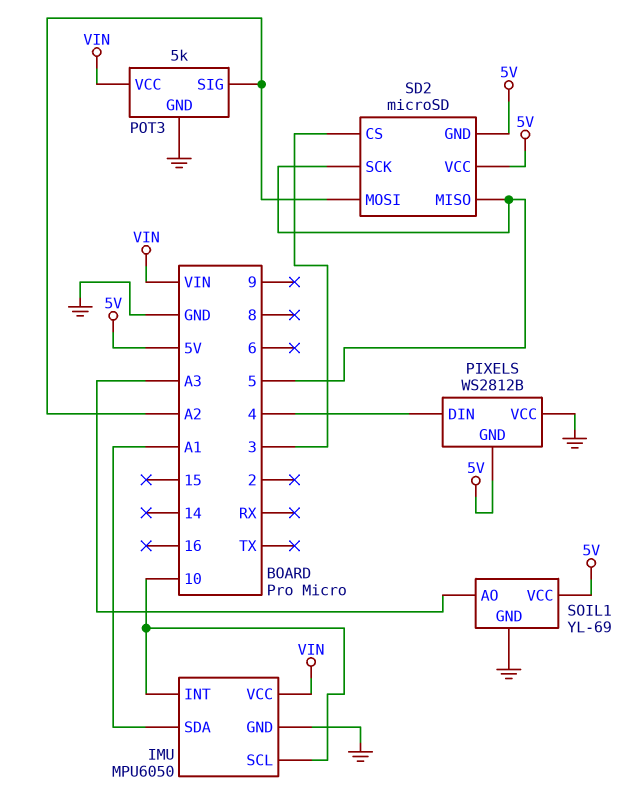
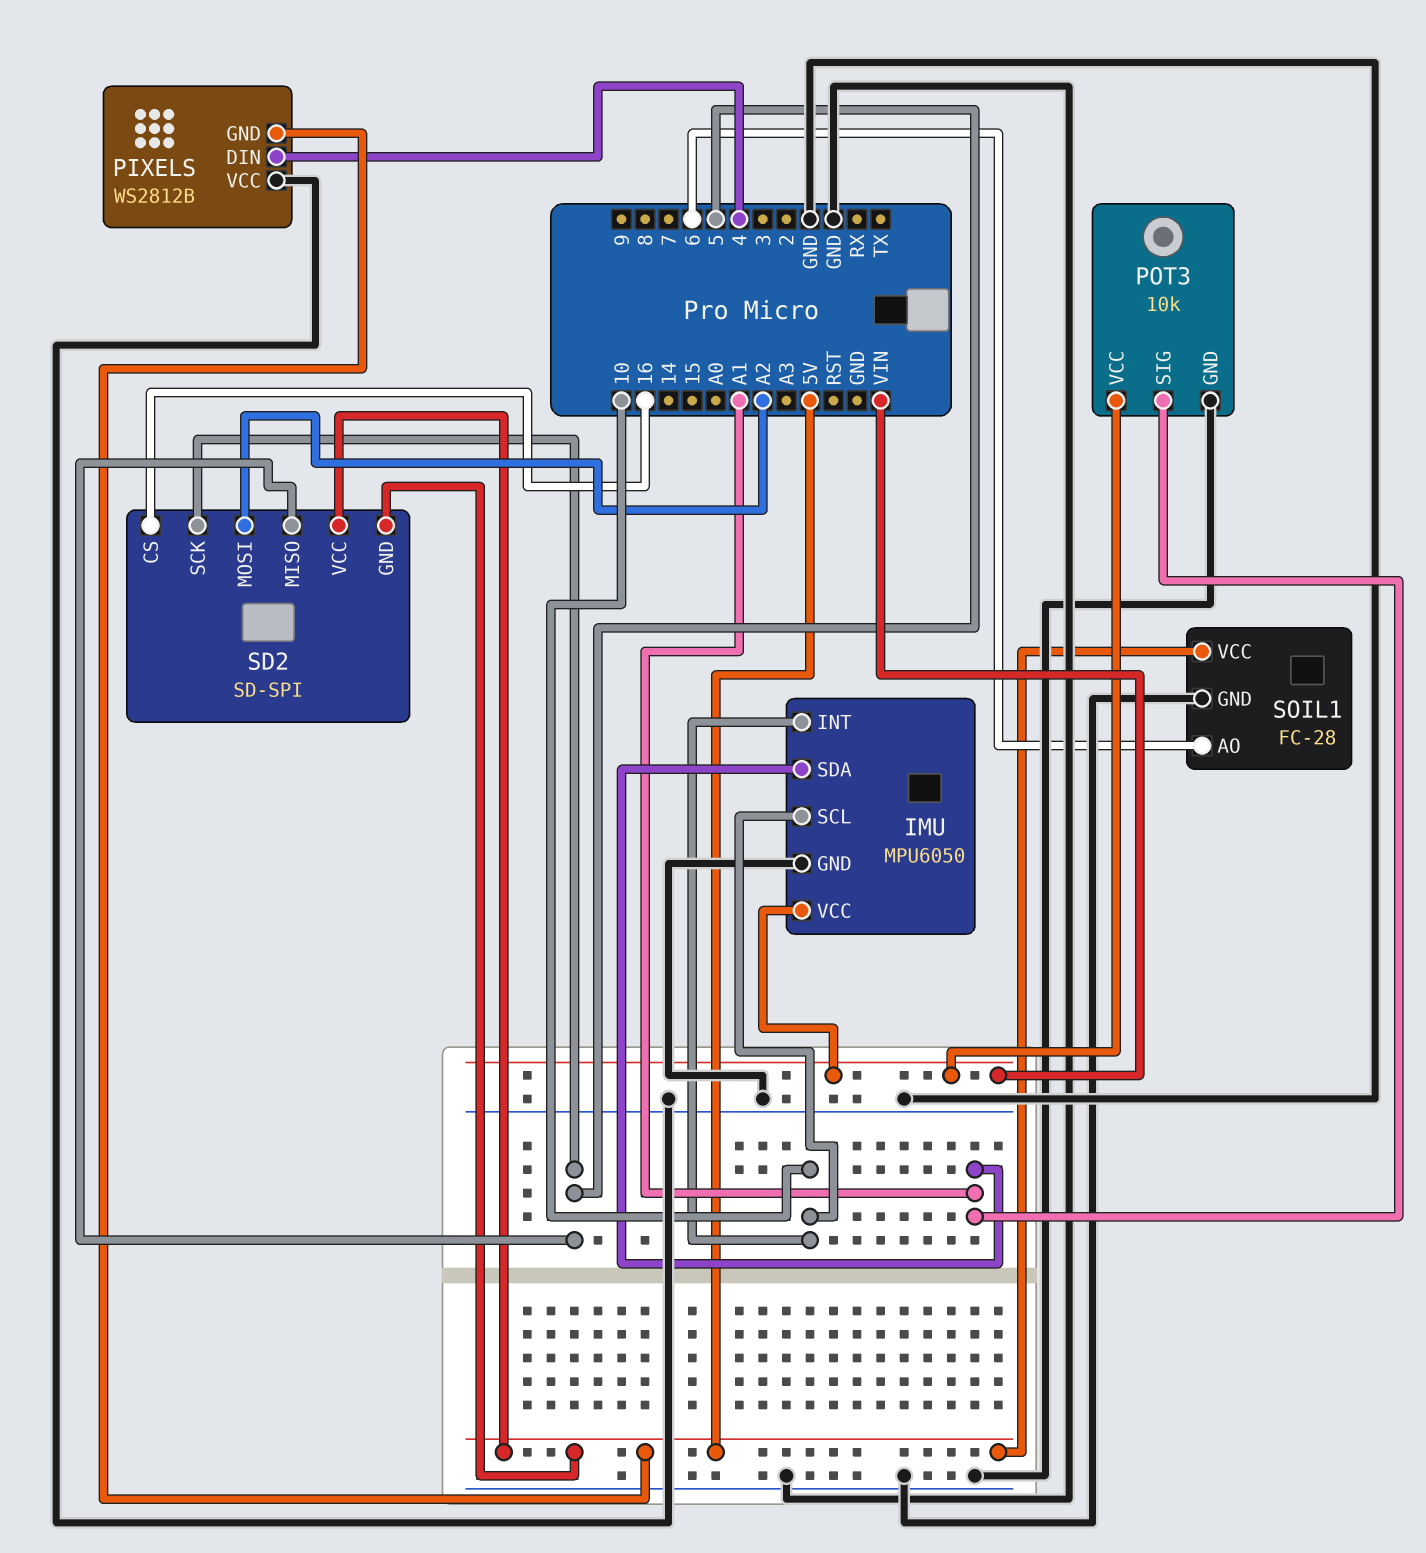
POT3: 5k -> 10k
POT3 pin SIG: A2 -> A1
SD2: microSD -> SD-SPI
SD2 pin CS: 3 -> 16
SOIL1: YL-69 -> FC-28
SOIL1 pin AO: A3 -> 6

